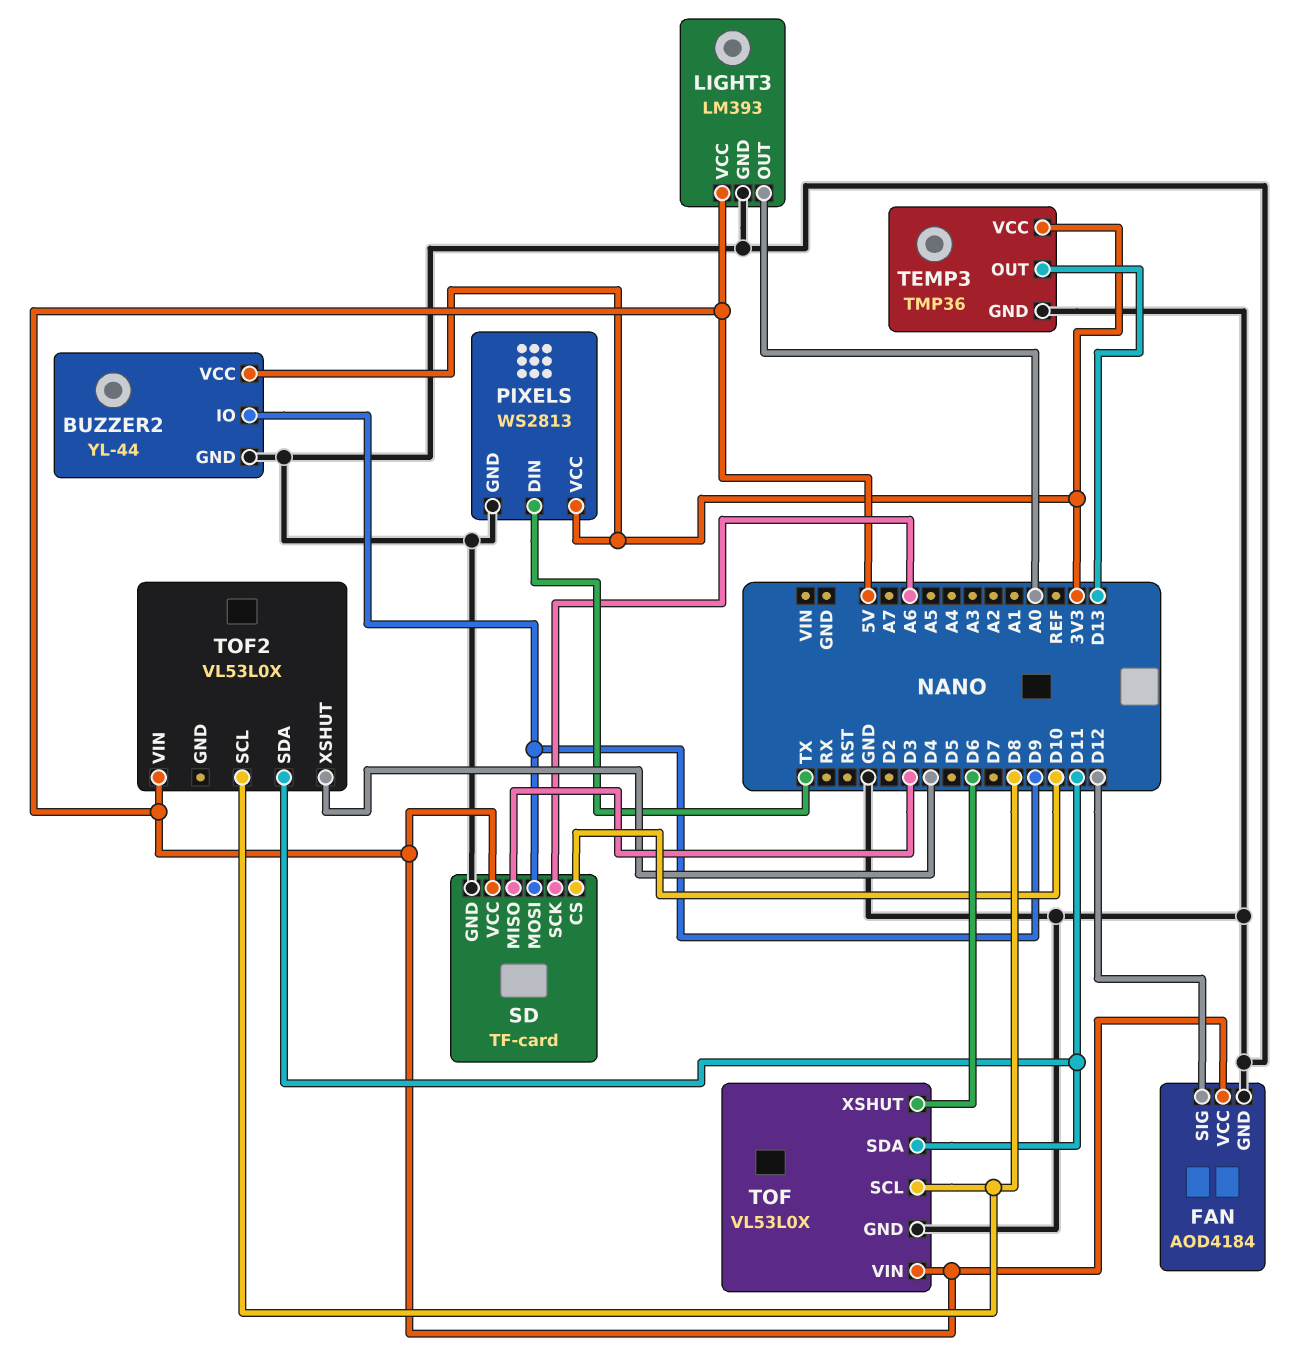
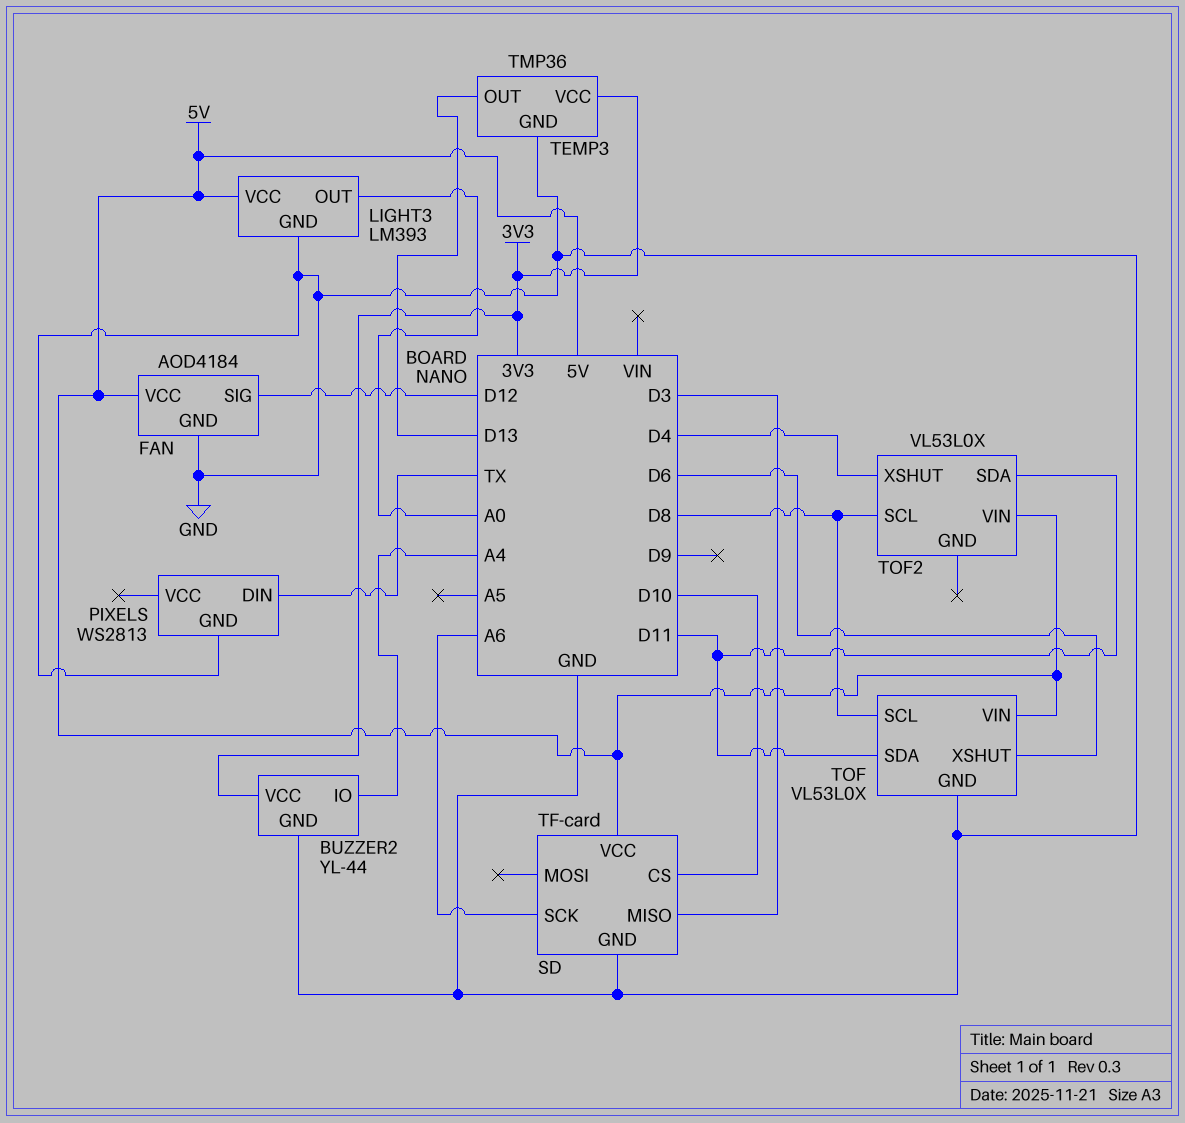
BUZZER2 pin IO: D9 -> A4
PIXELS pin VCC: 3V3 -> none
SD pin MOSI: D9 -> none

